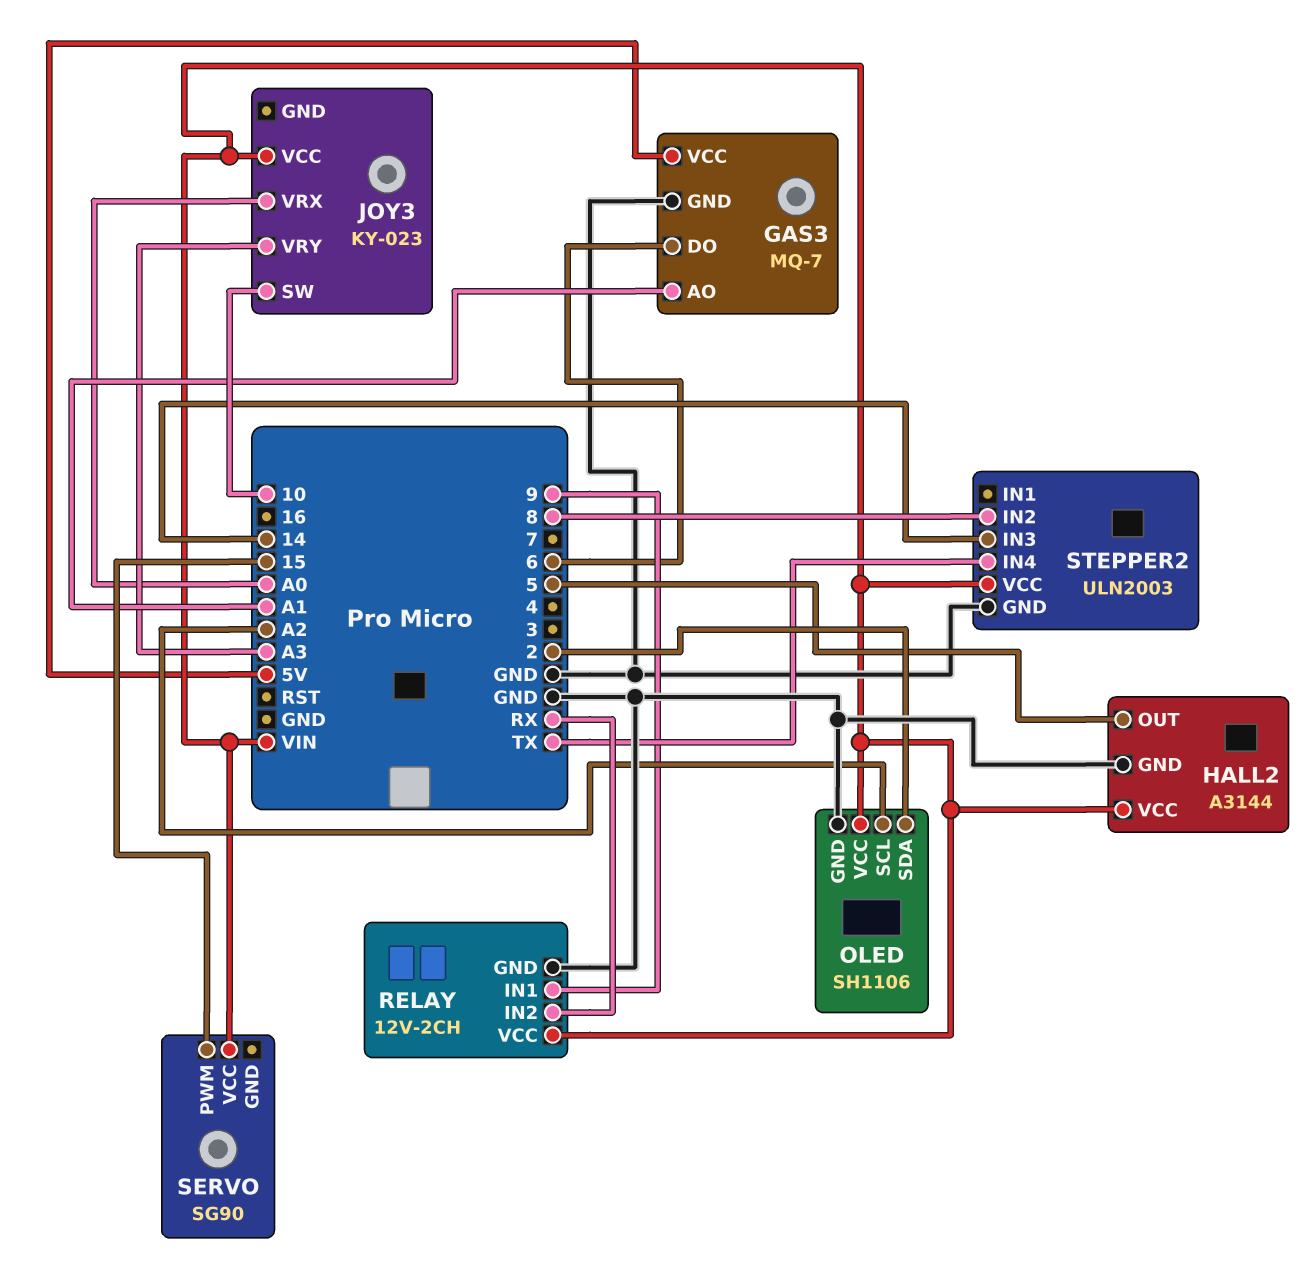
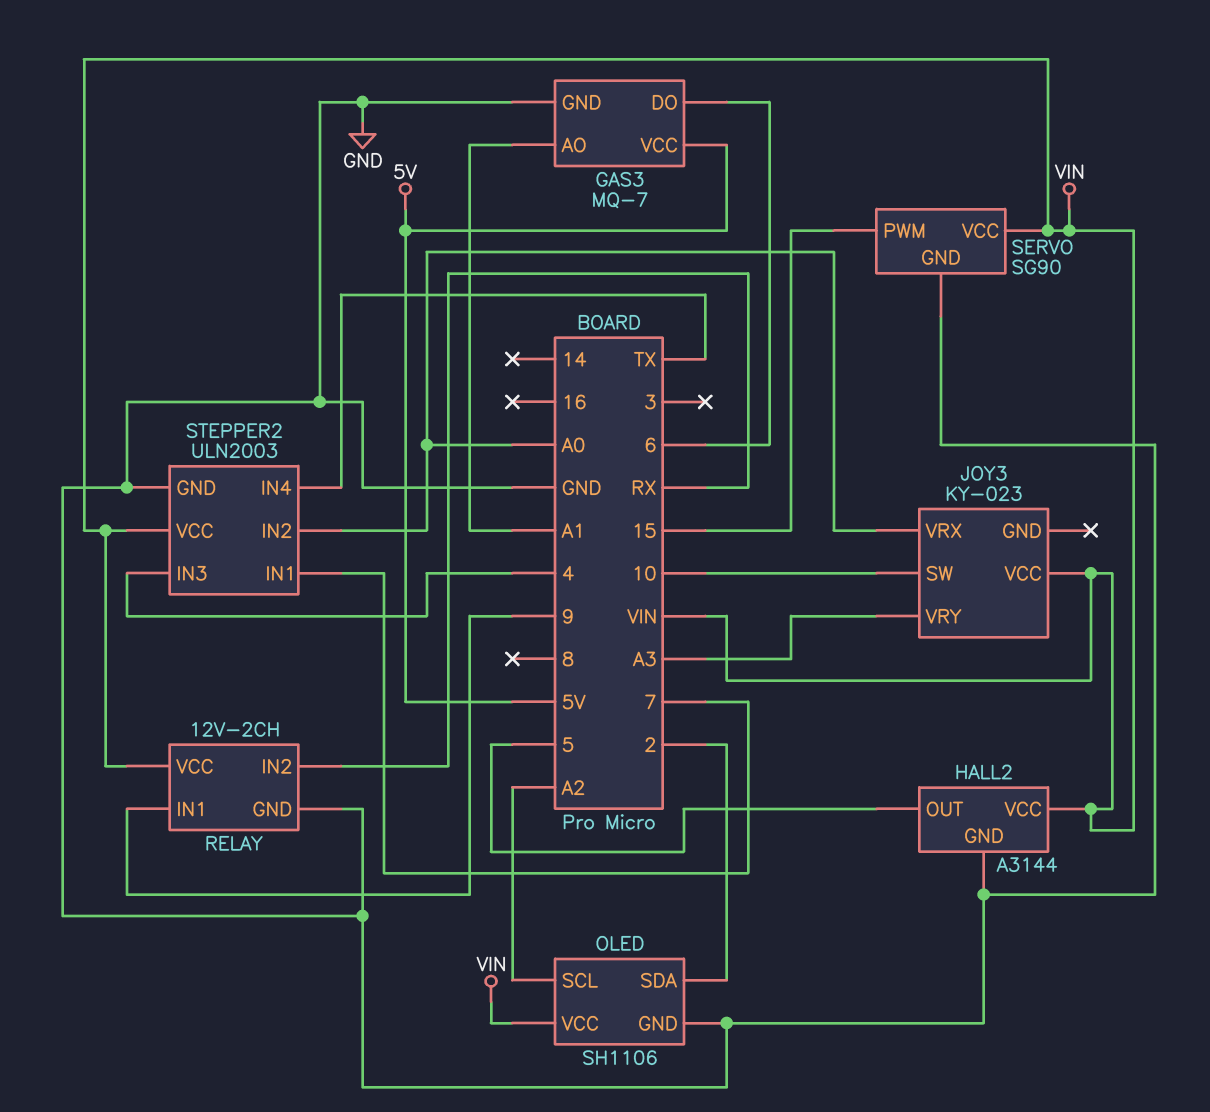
SERVO pin GND: none -> GND
STEPPER2 pin IN1: none -> 7
STEPPER2 pin IN2: 8 -> A0
STEPPER2 pin IN3: 14 -> 4

